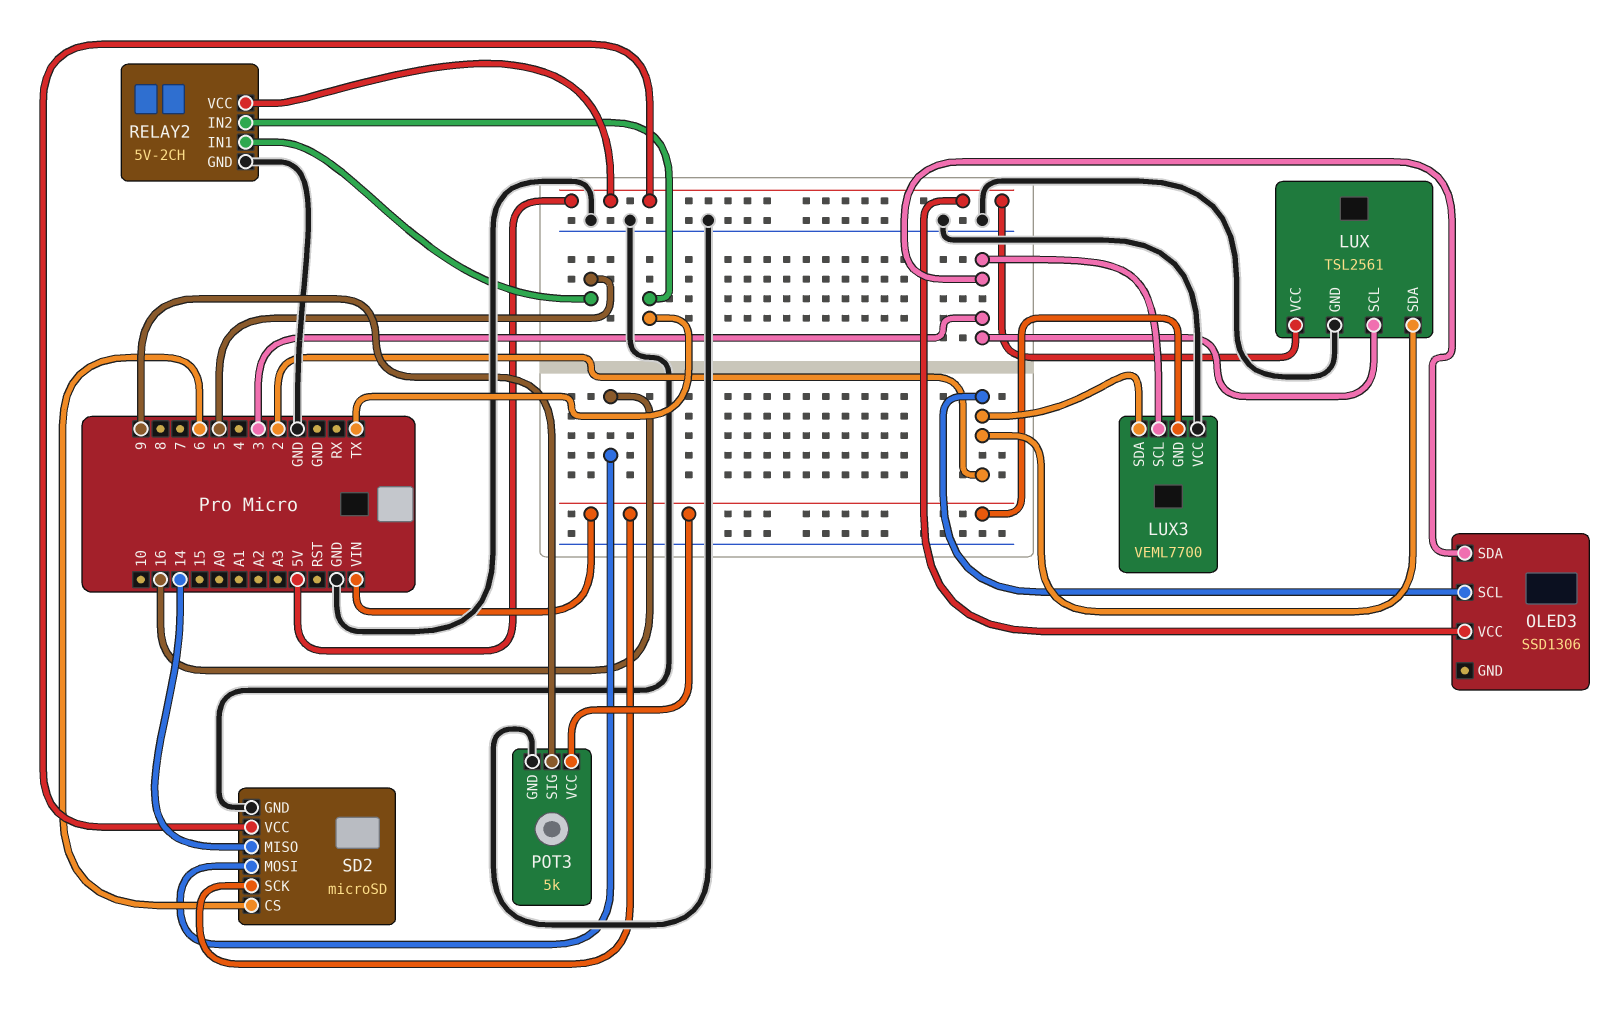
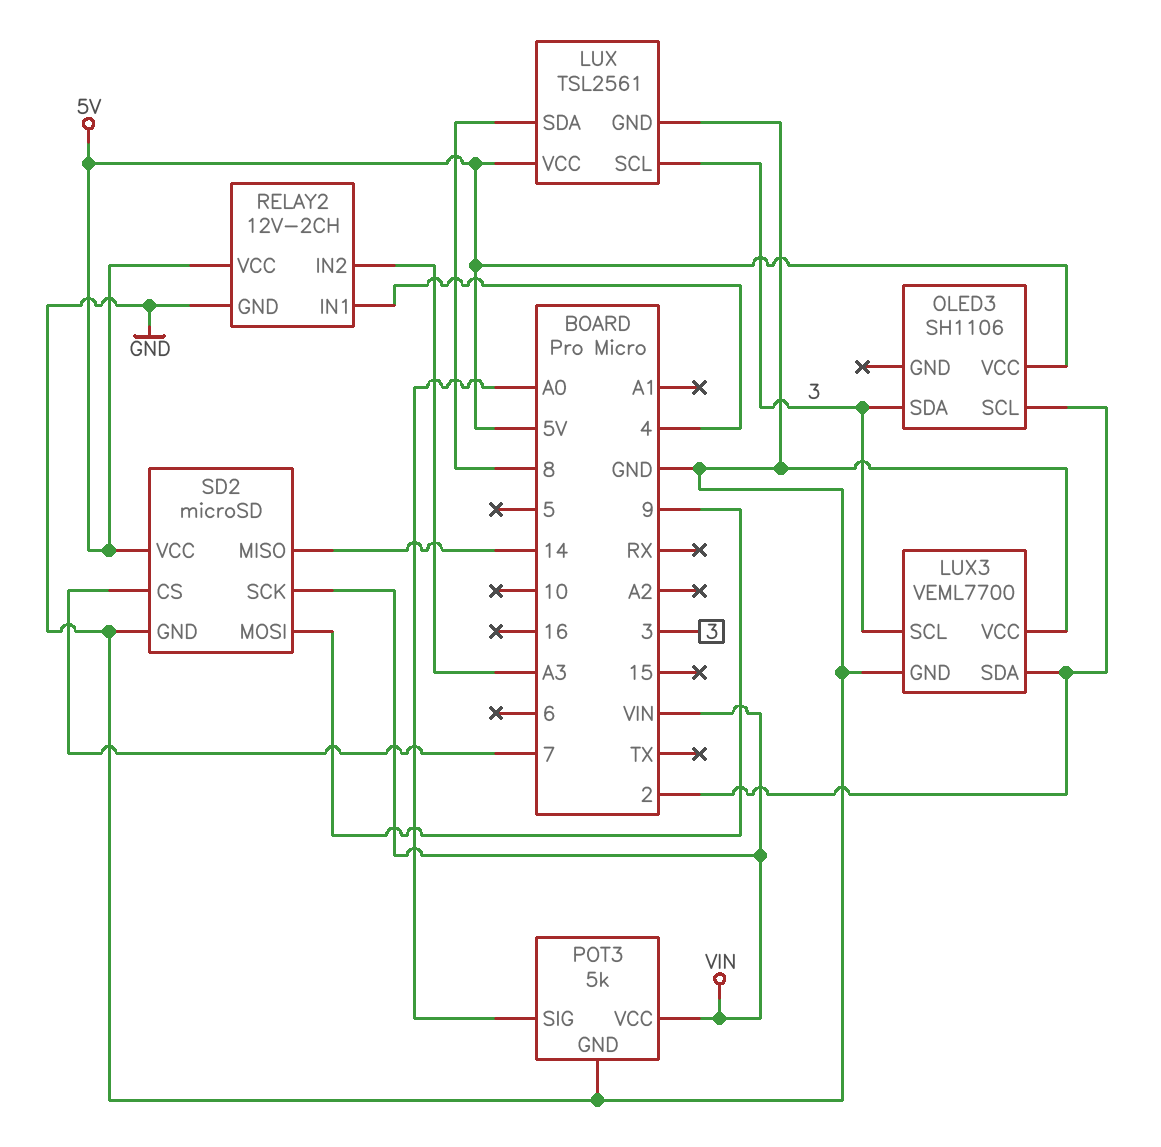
LUX pin SDA: 2 -> 8
LUX3 pin GND: VIN -> GND
OLED3: SSD1306 -> SH1106
POT3 pin SIG: 9 -> A0
RELAY2: 5V-2CH -> 12V-2CH
RELAY2 pin IN1: 5 -> 4
RELAY2 pin IN2: TX -> A3
SD2 pin CS: 6 -> 7
SD2 pin MOSI: 16 -> 9

